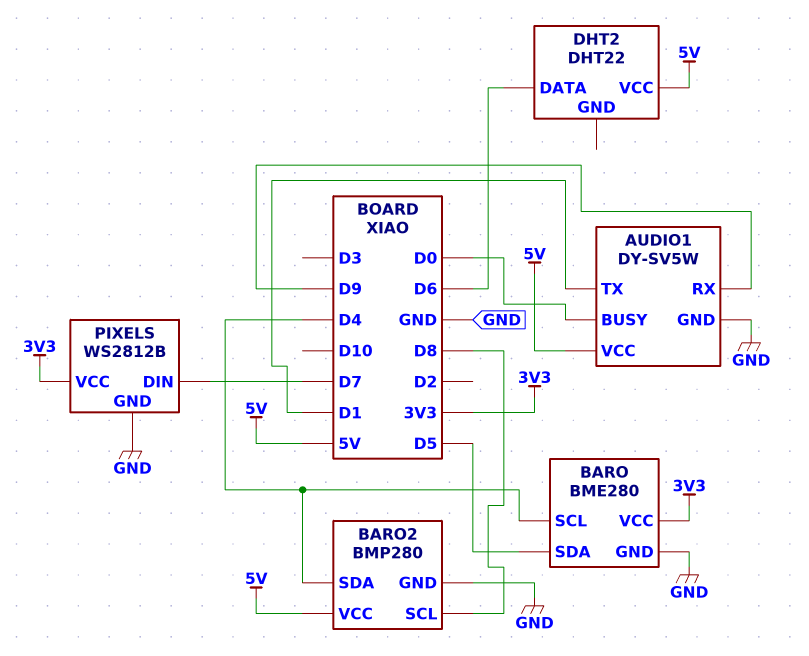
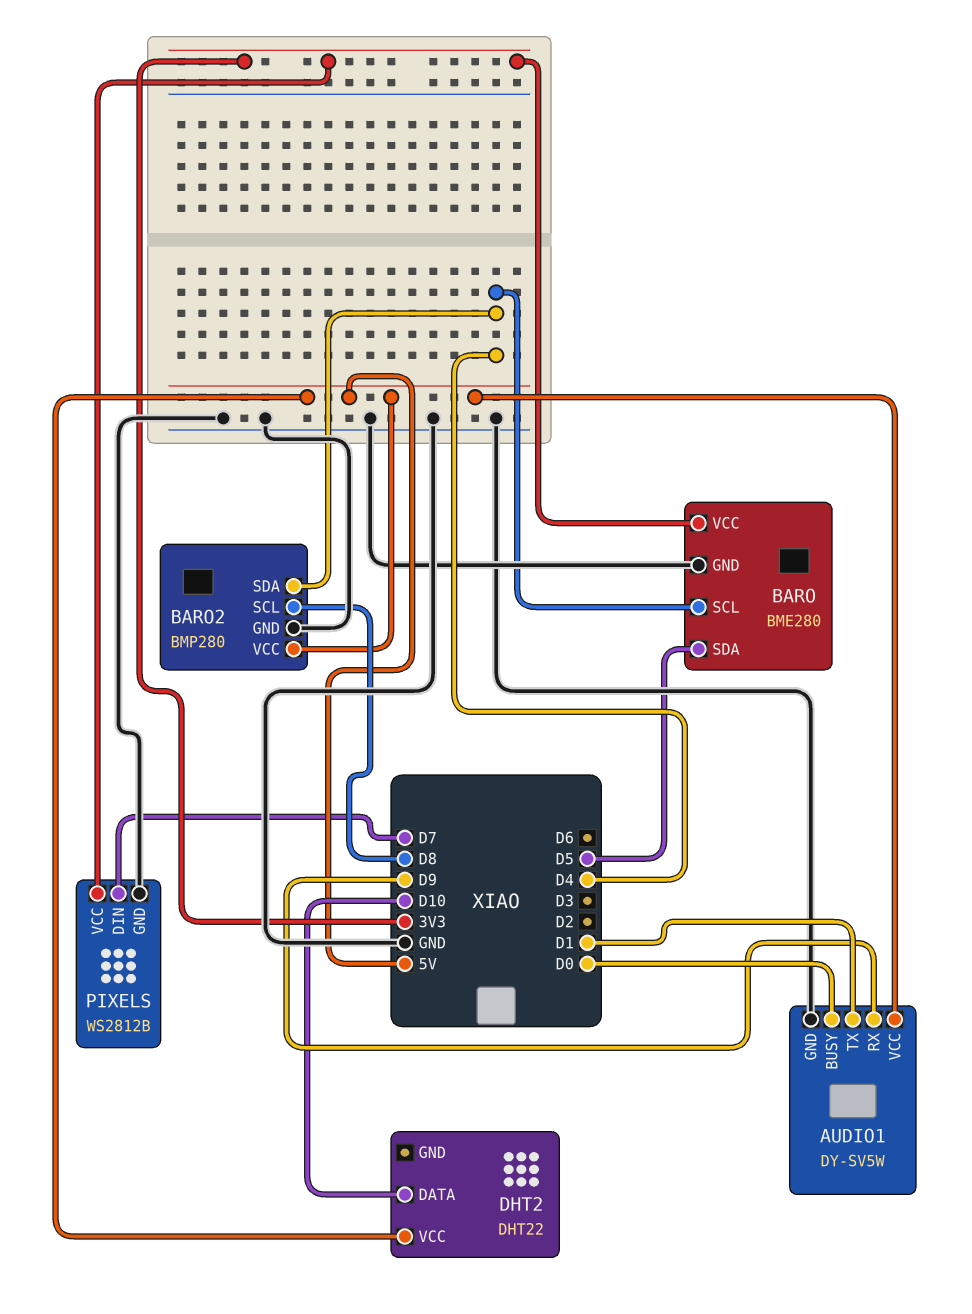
DHT2 pin DATA: D6 -> D10

